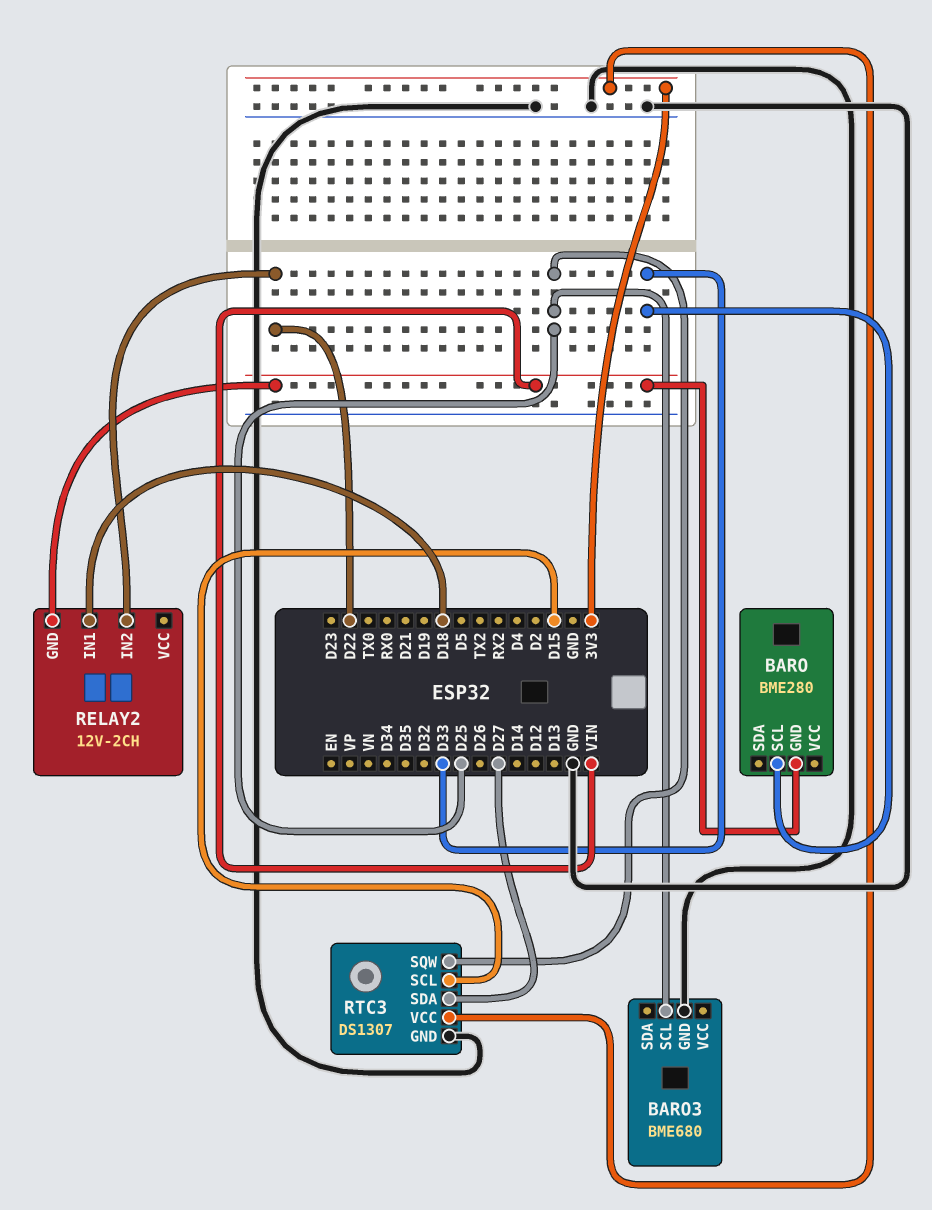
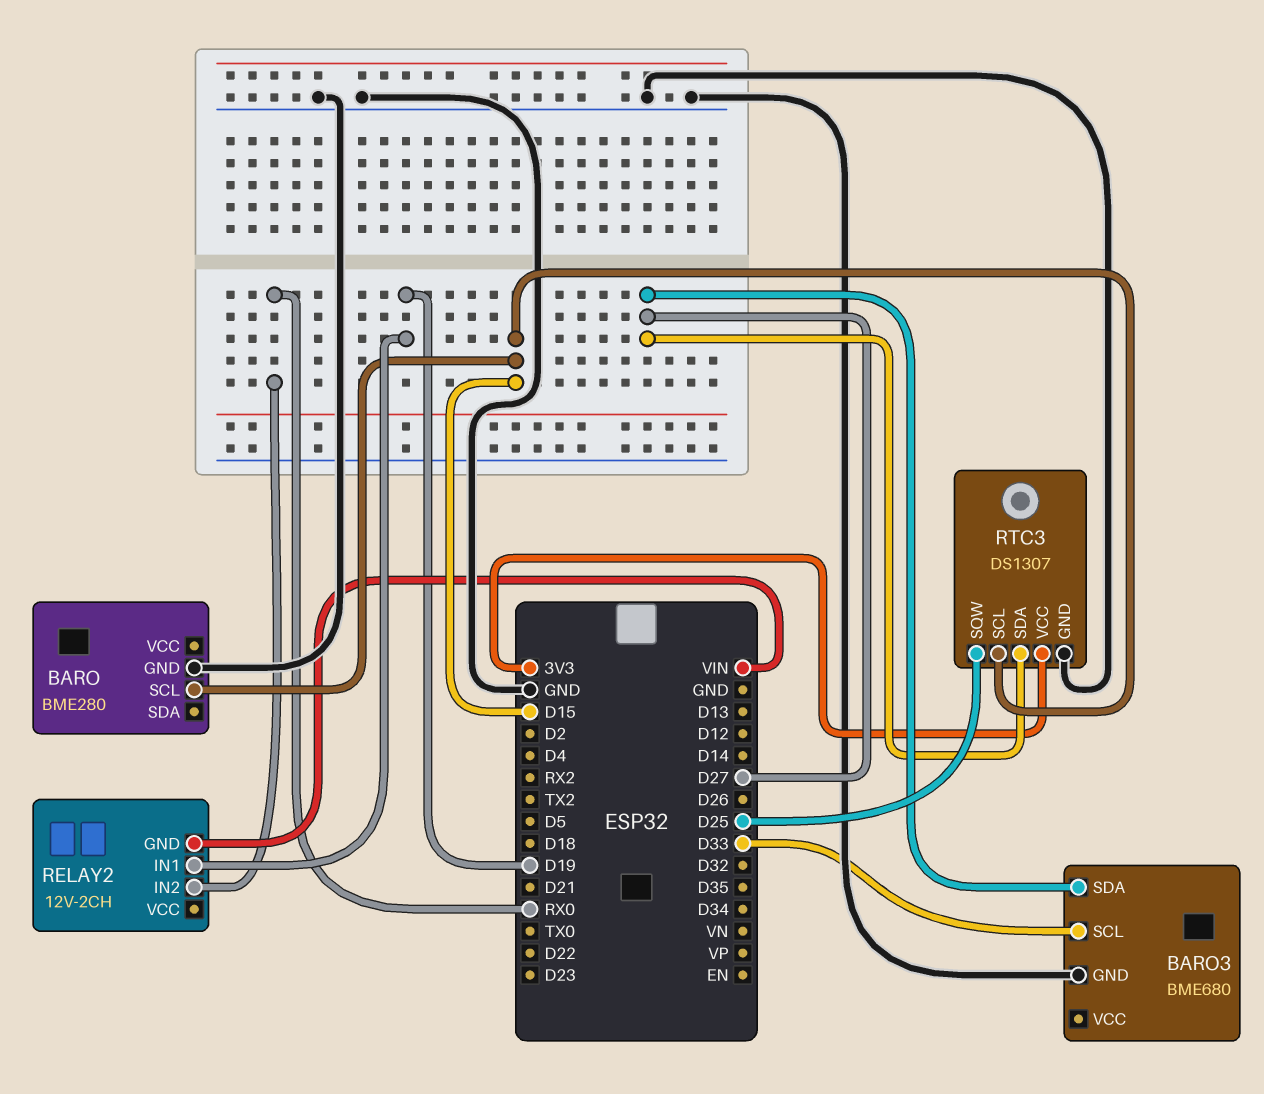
BARO pin GND: VIN -> GND
BARO pin SCL: D33 -> D15
BARO3 pin SCL: D25 -> D33
BARO3 pin SDA: none -> D27
RELAY2 pin IN1: D18 -> D19
RELAY2 pin IN2: D22 -> RX0

